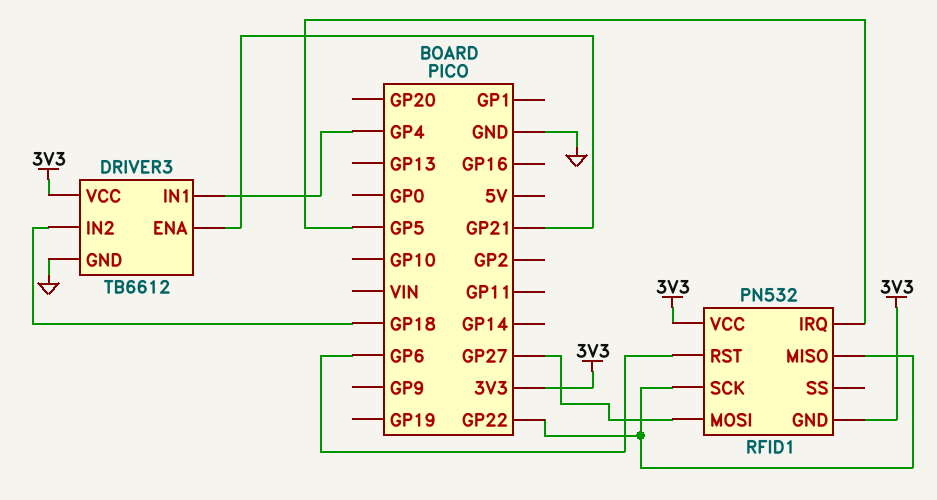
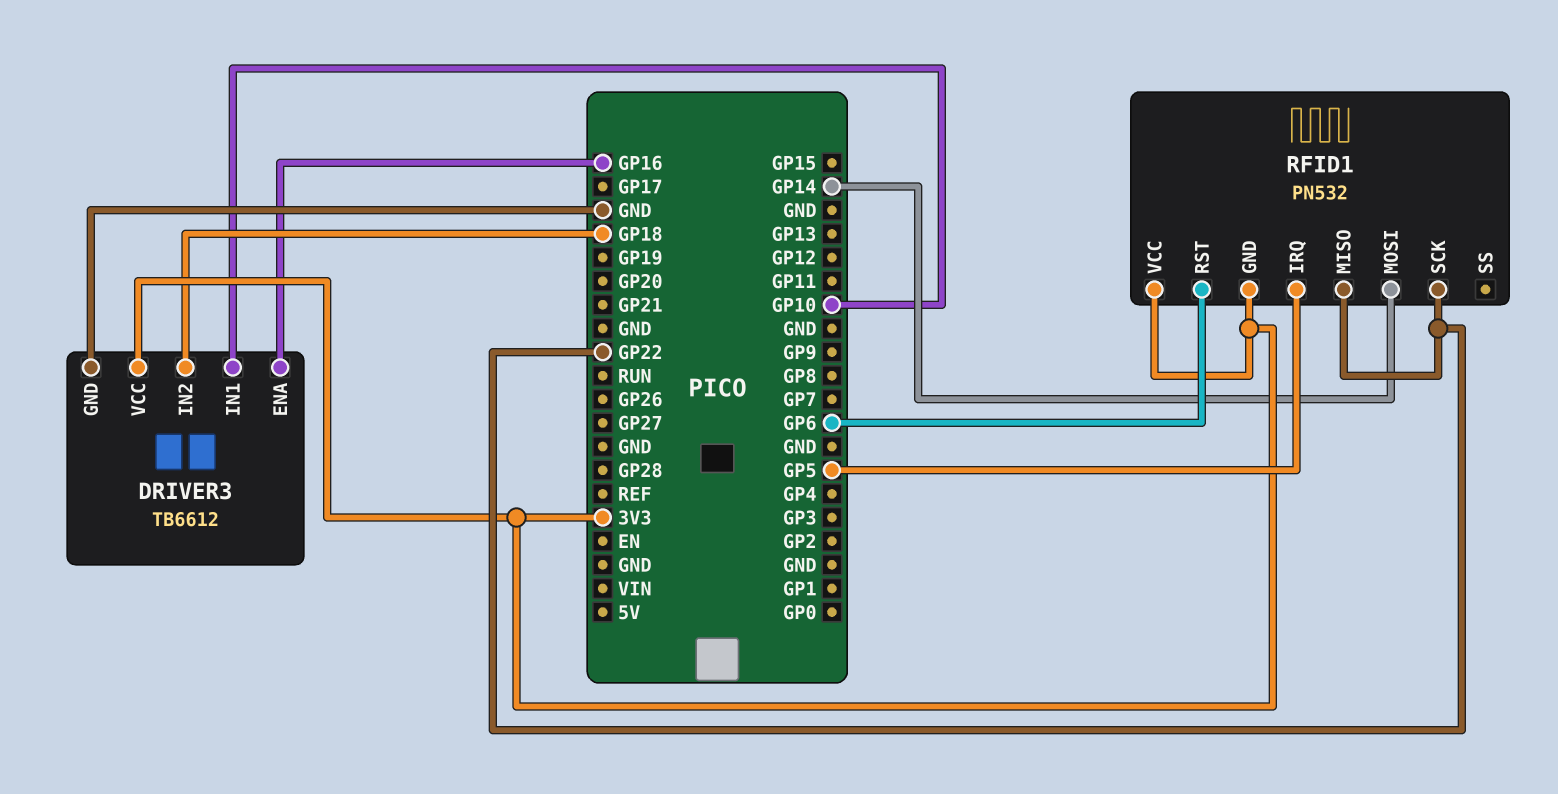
DRIVER3 pin ENA: GP21 -> GP16
DRIVER3 pin IN1: GP4 -> GP10
RFID1 pin MOSI: GP27 -> GP14

